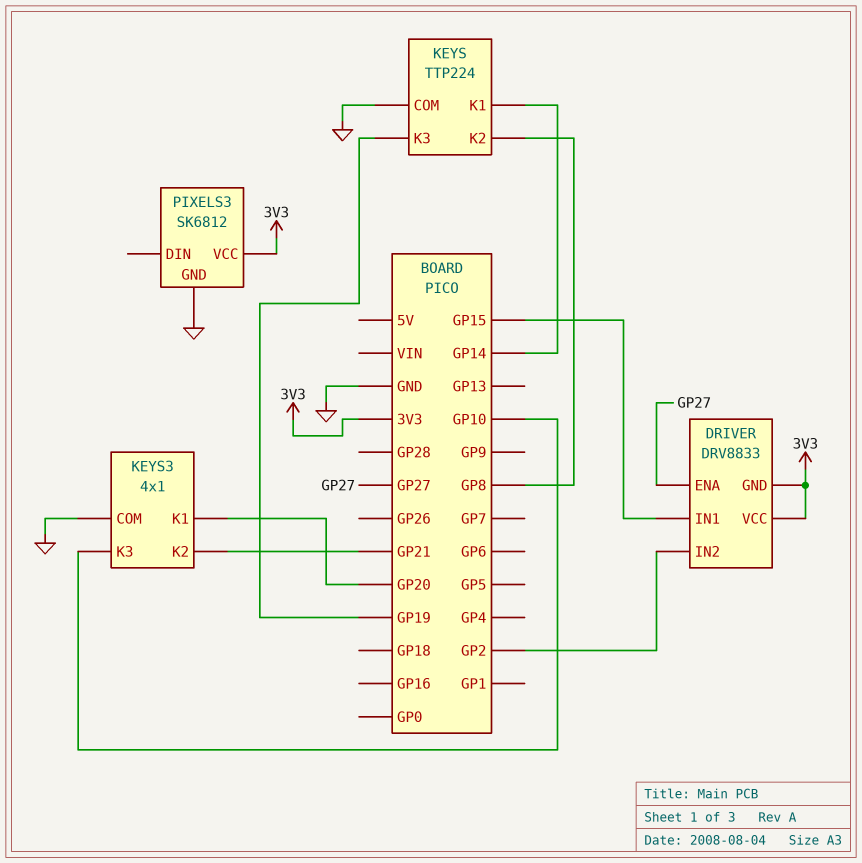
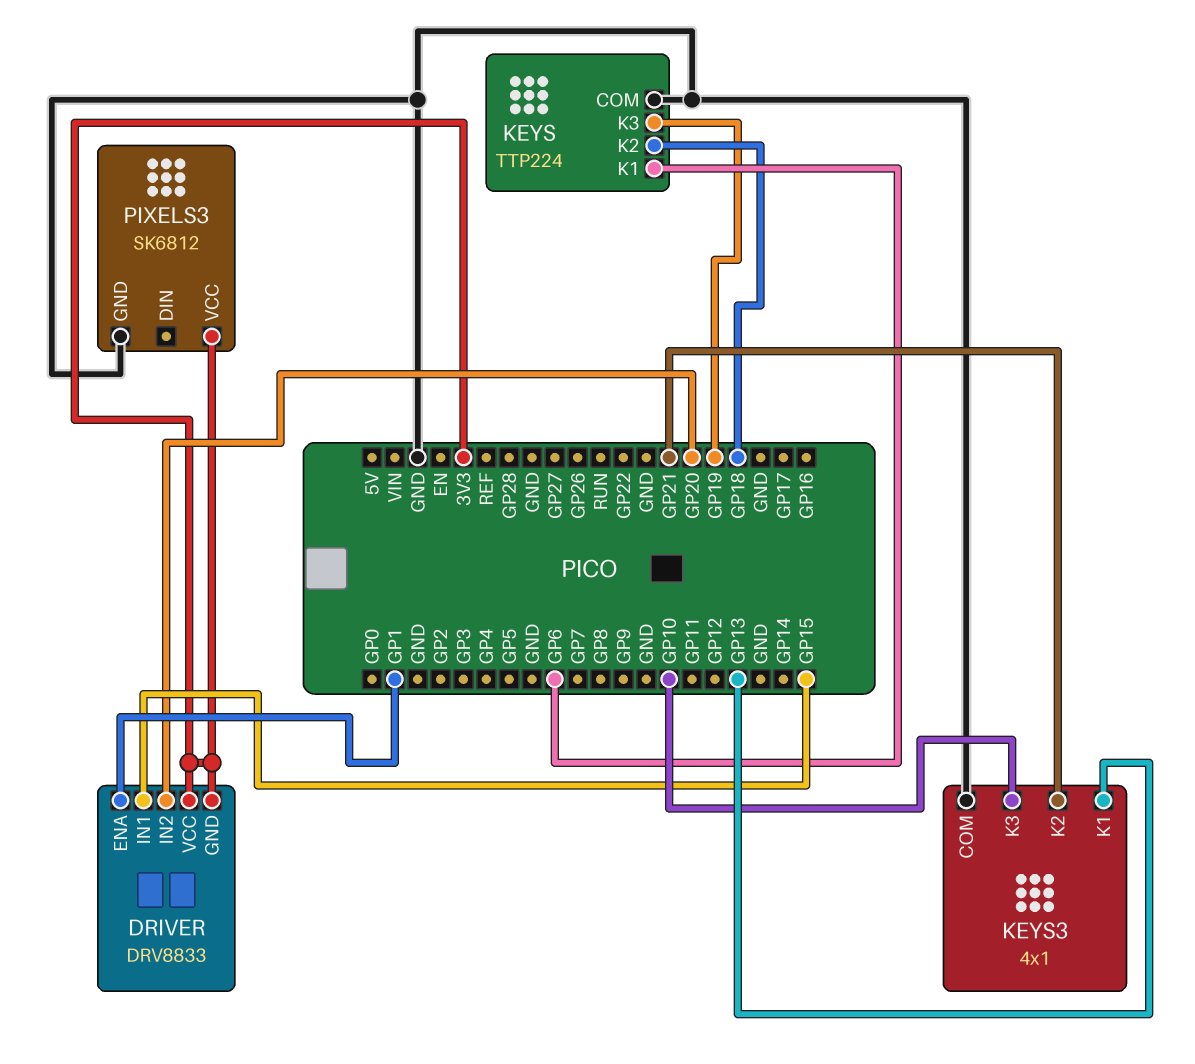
DRIVER pin ENA: GP27 -> GP1
DRIVER pin IN2: GP2 -> GP20
KEYS pin K1: GP14 -> GP6
KEYS pin K2: GP8 -> GP18
KEYS3 pin K1: GP20 -> GP13

